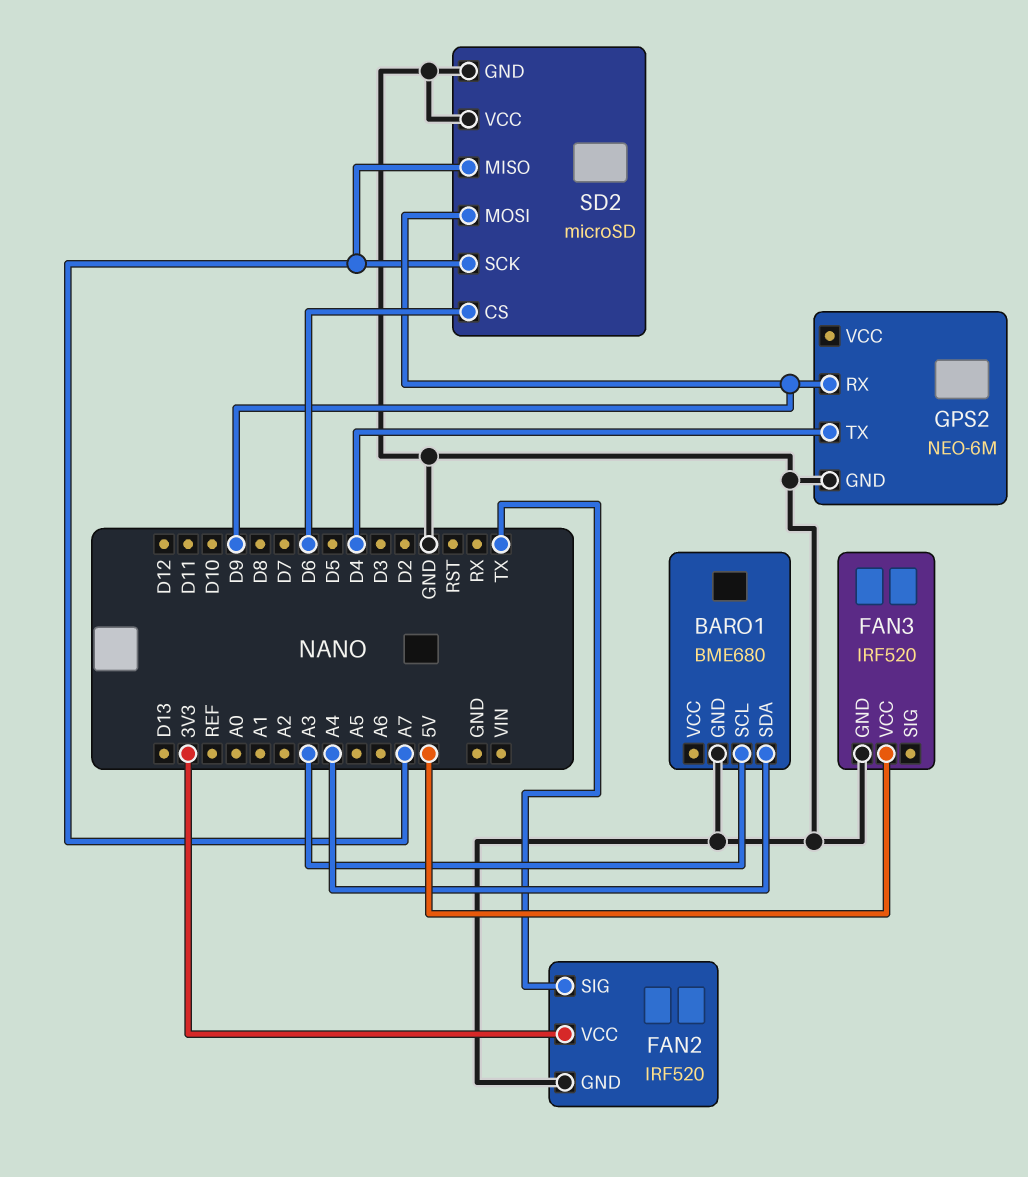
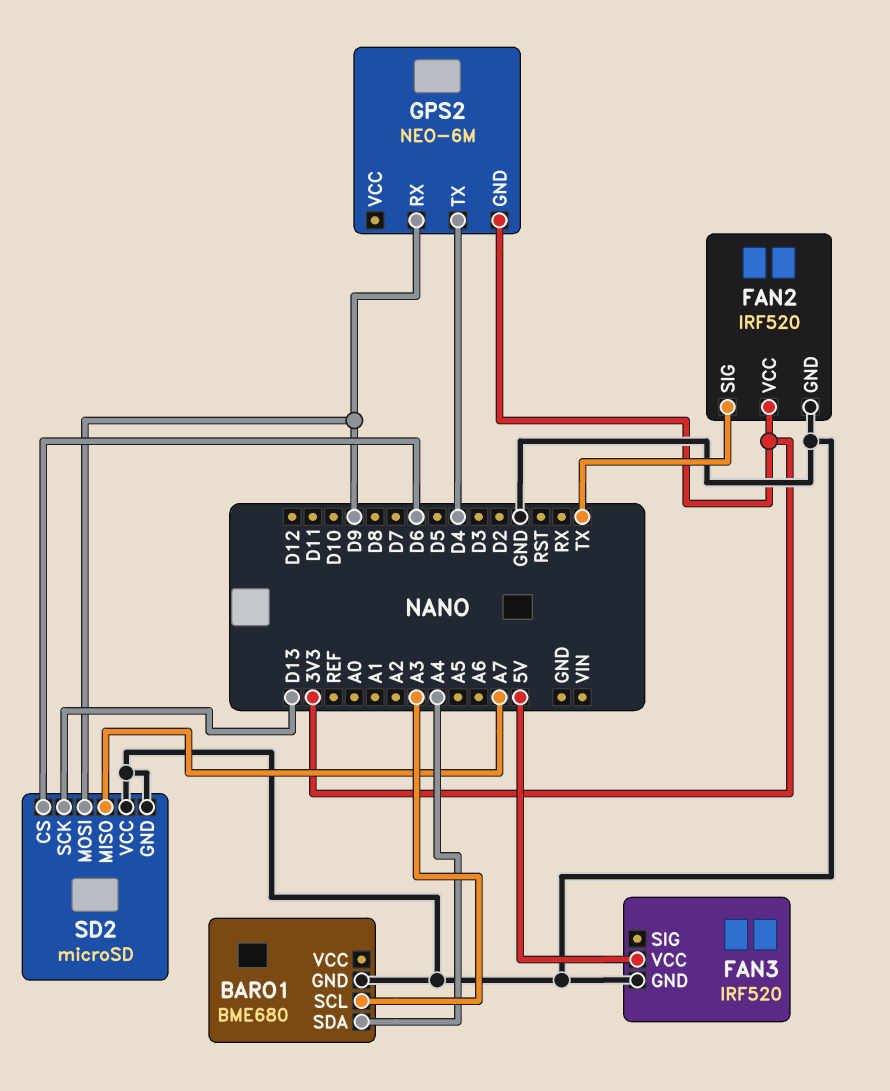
GPS2 pin GND: GND -> 3V3
SD2 pin SCK: A7 -> D13

